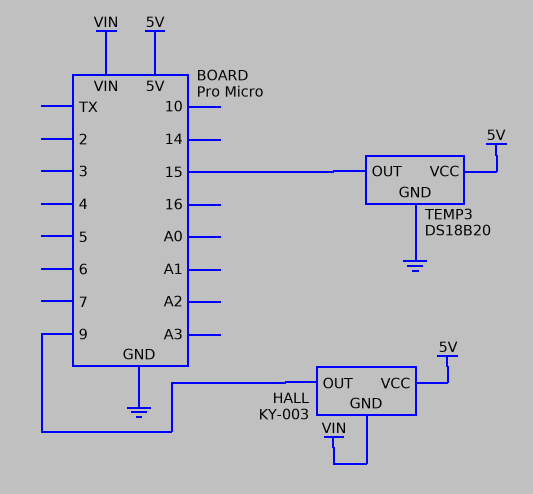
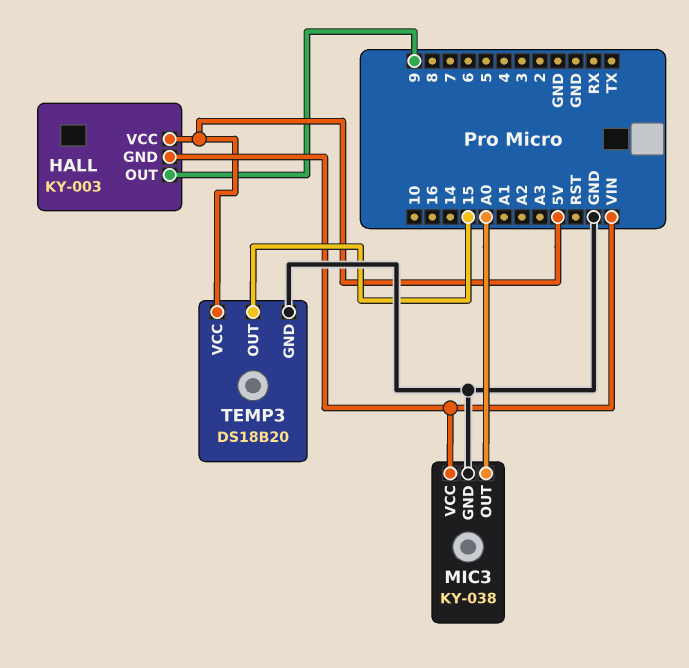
MIC3: none -> KY-038
MIC3 pin GND: none -> GND
MIC3 pin OUT: none -> A0
MIC3 pin VCC: none -> VIN

